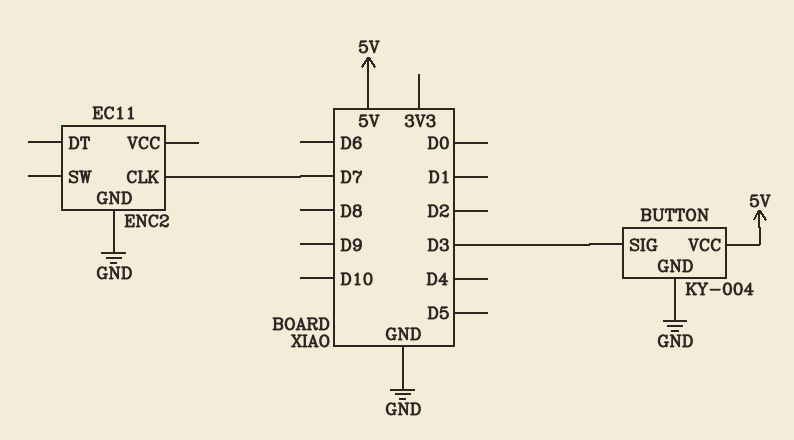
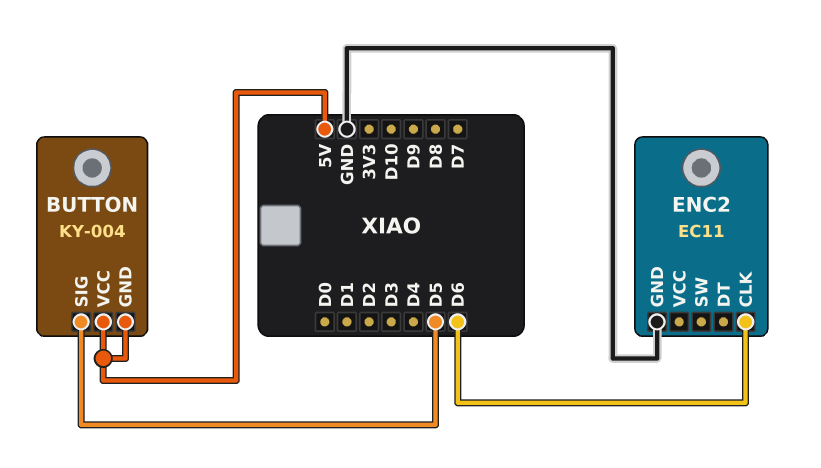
BUTTON pin GND: GND -> 5V
BUTTON pin SIG: D3 -> D5
ENC2 pin CLK: D7 -> D6

